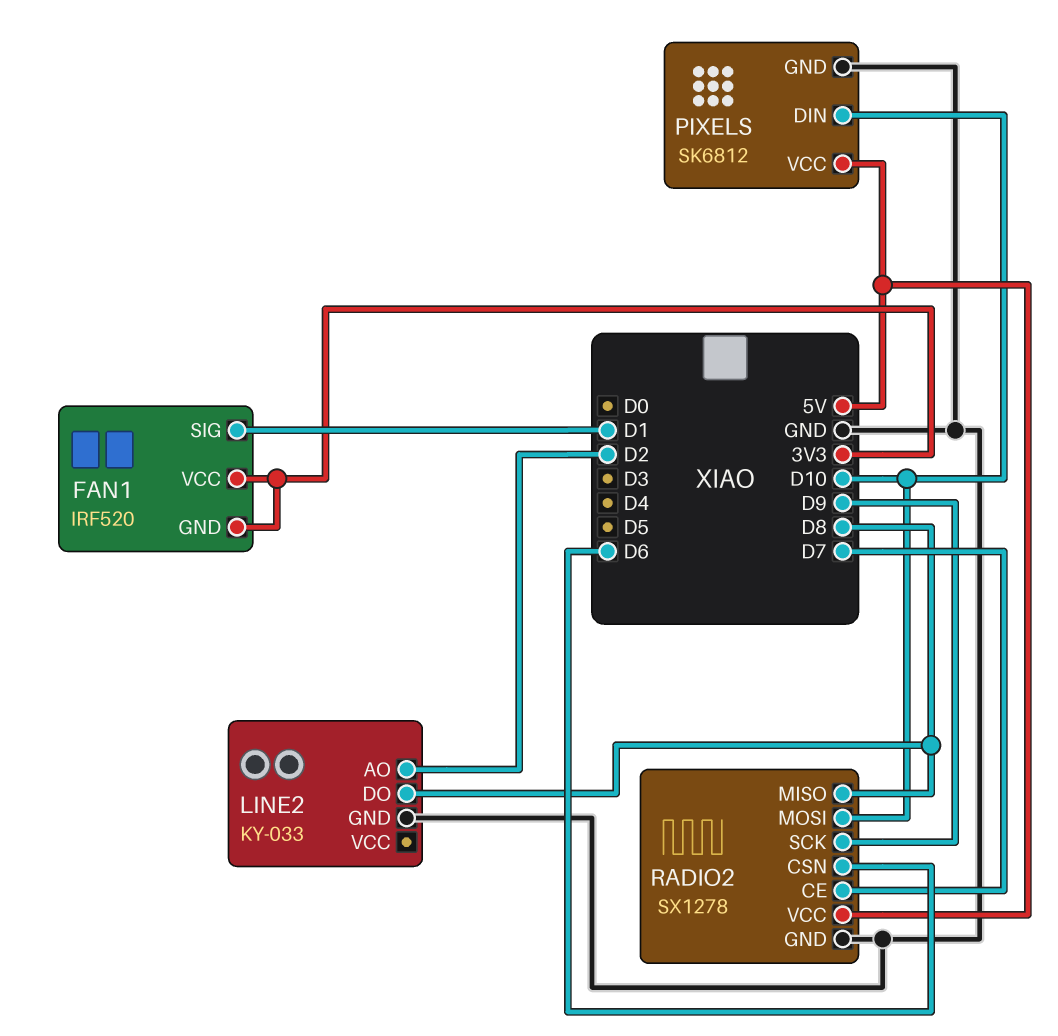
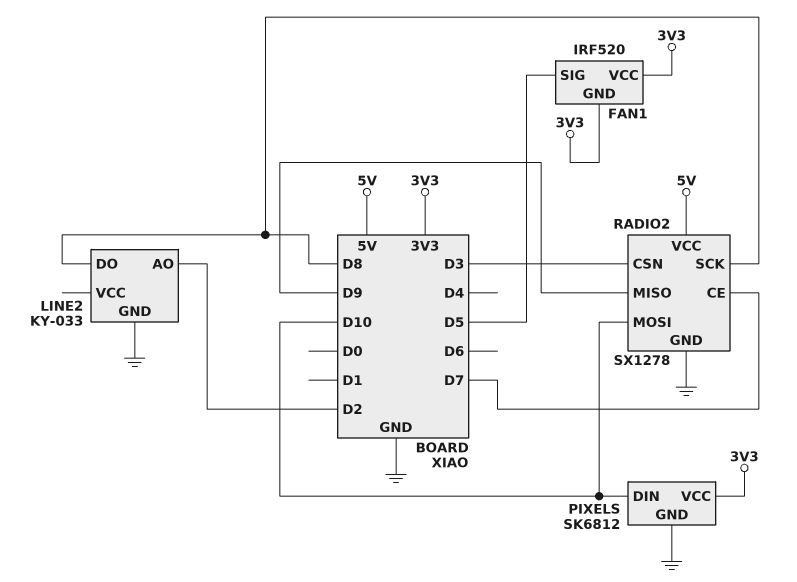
FAN1 pin SIG: D1 -> D5
PIXELS pin VCC: 5V -> 3V3
RADIO2 pin CSN: D6 -> D3
RADIO2 pin MISO: D8 -> D9
RADIO2 pin SCK: D9 -> D8

